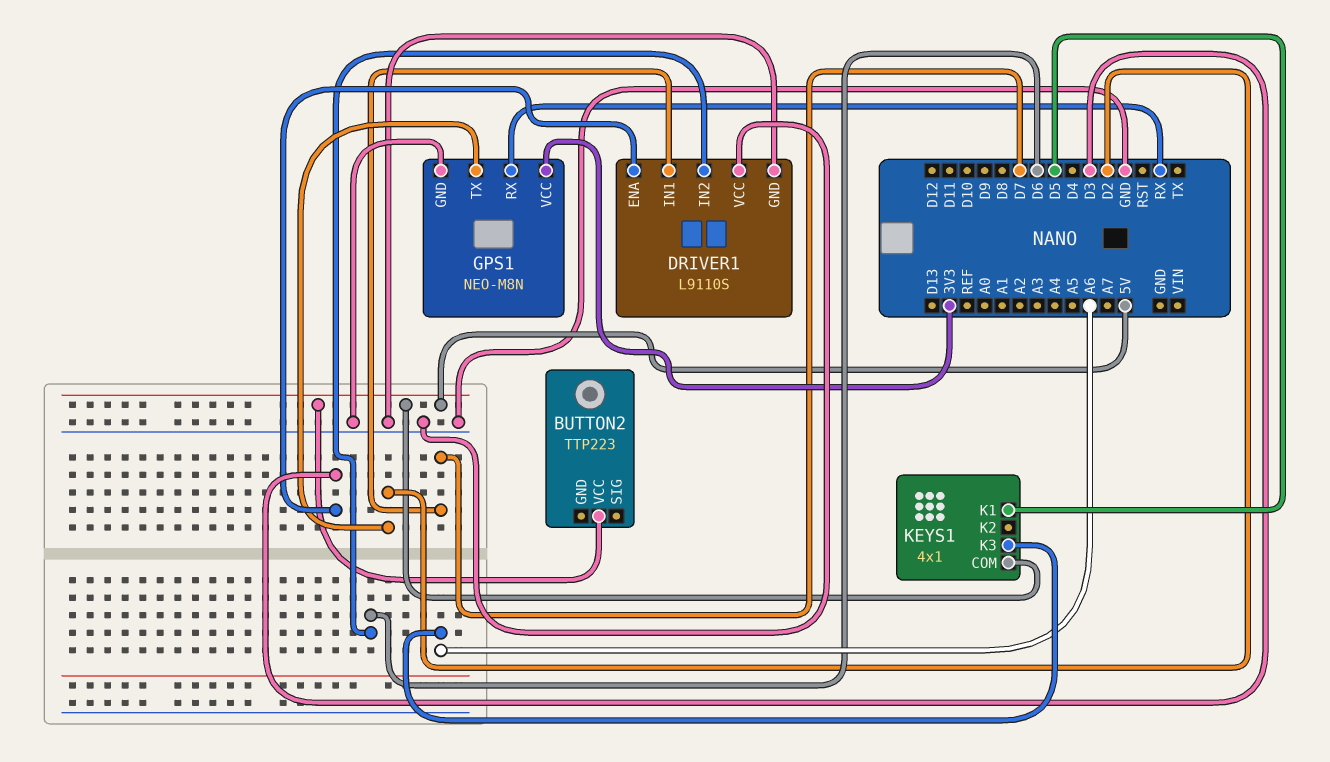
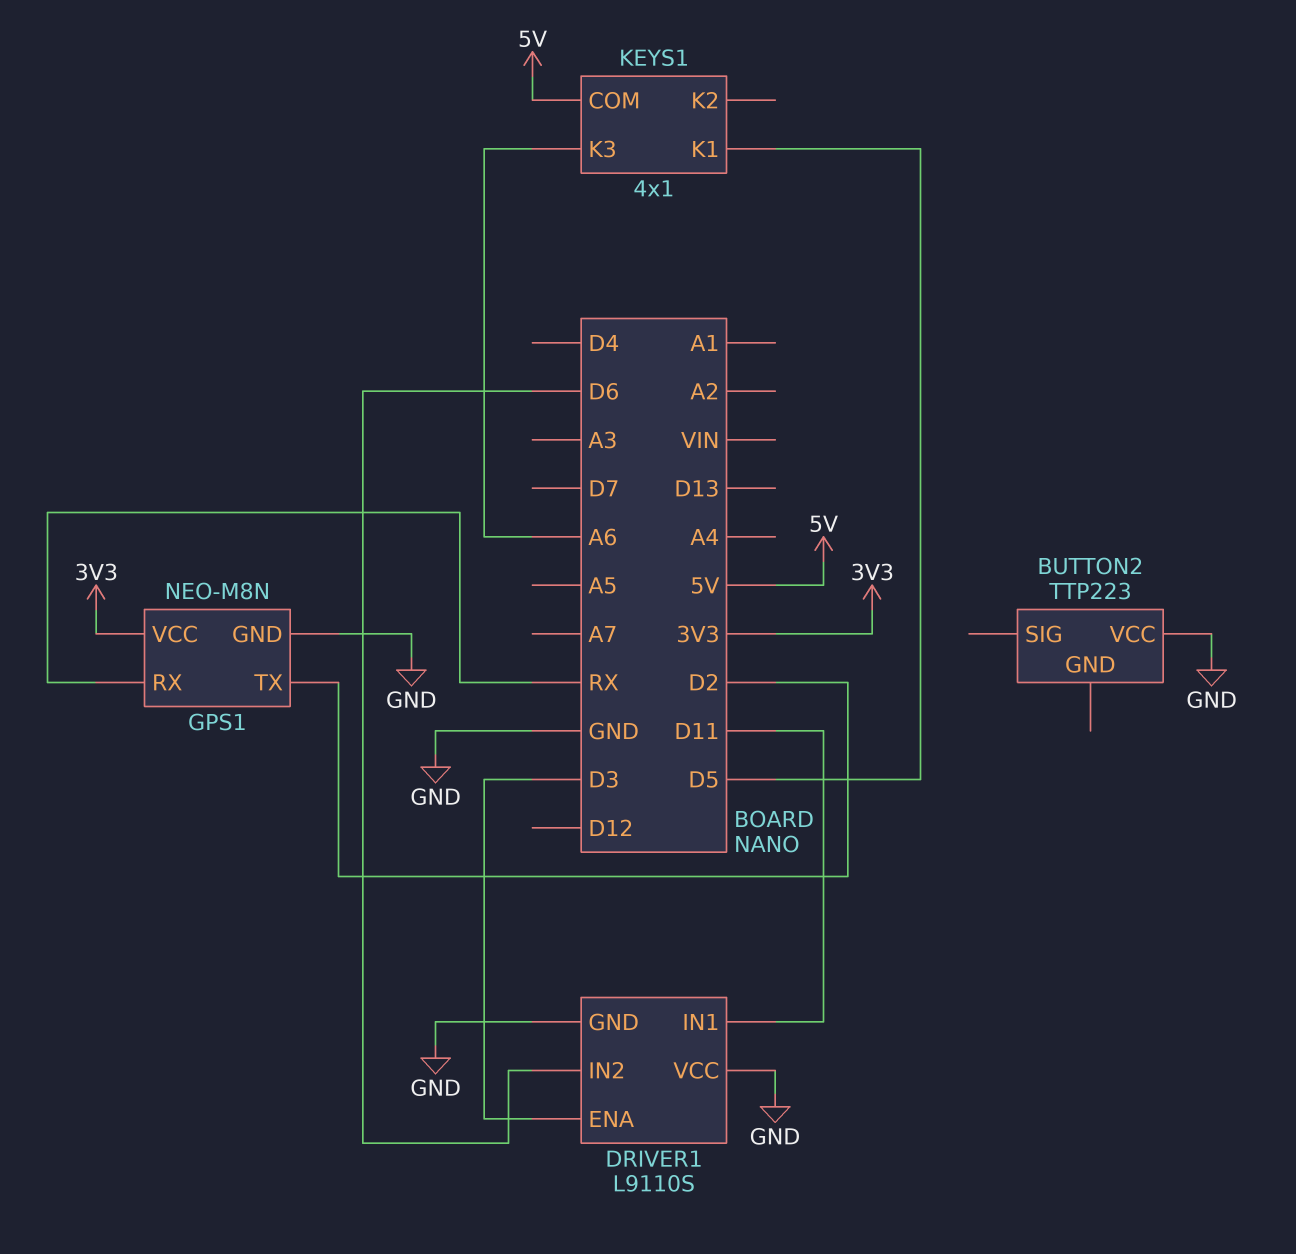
BUTTON2 pin VCC: 5V -> GND
DRIVER1 pin IN1: D7 -> D11

